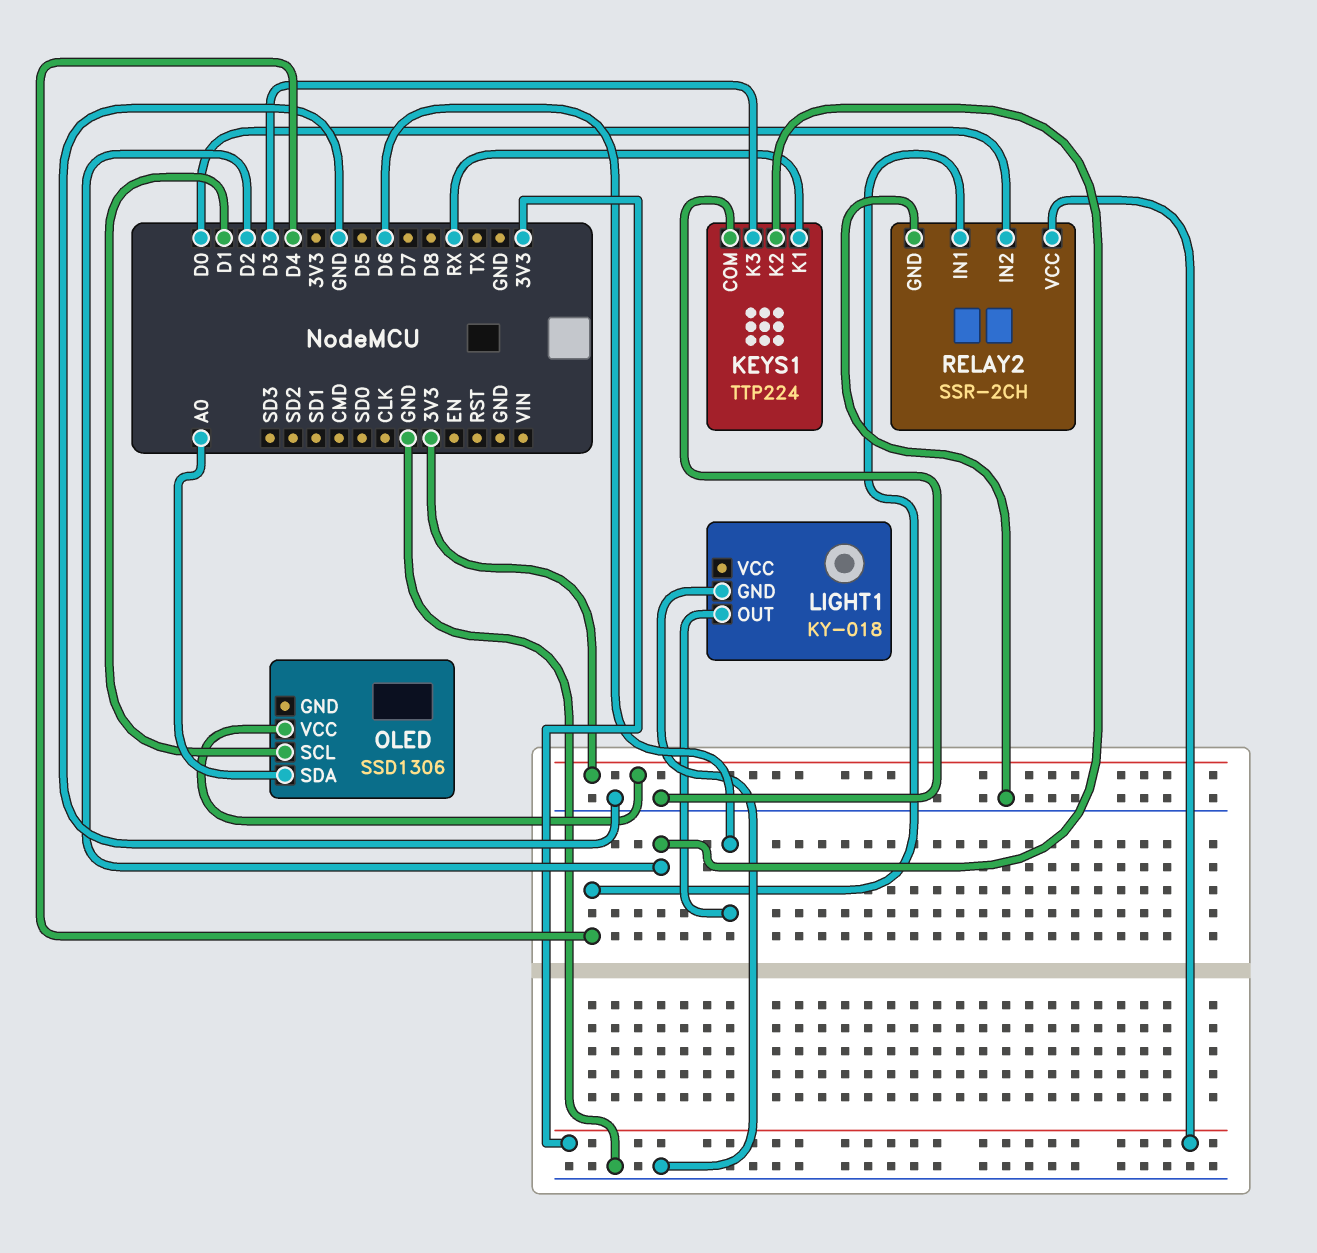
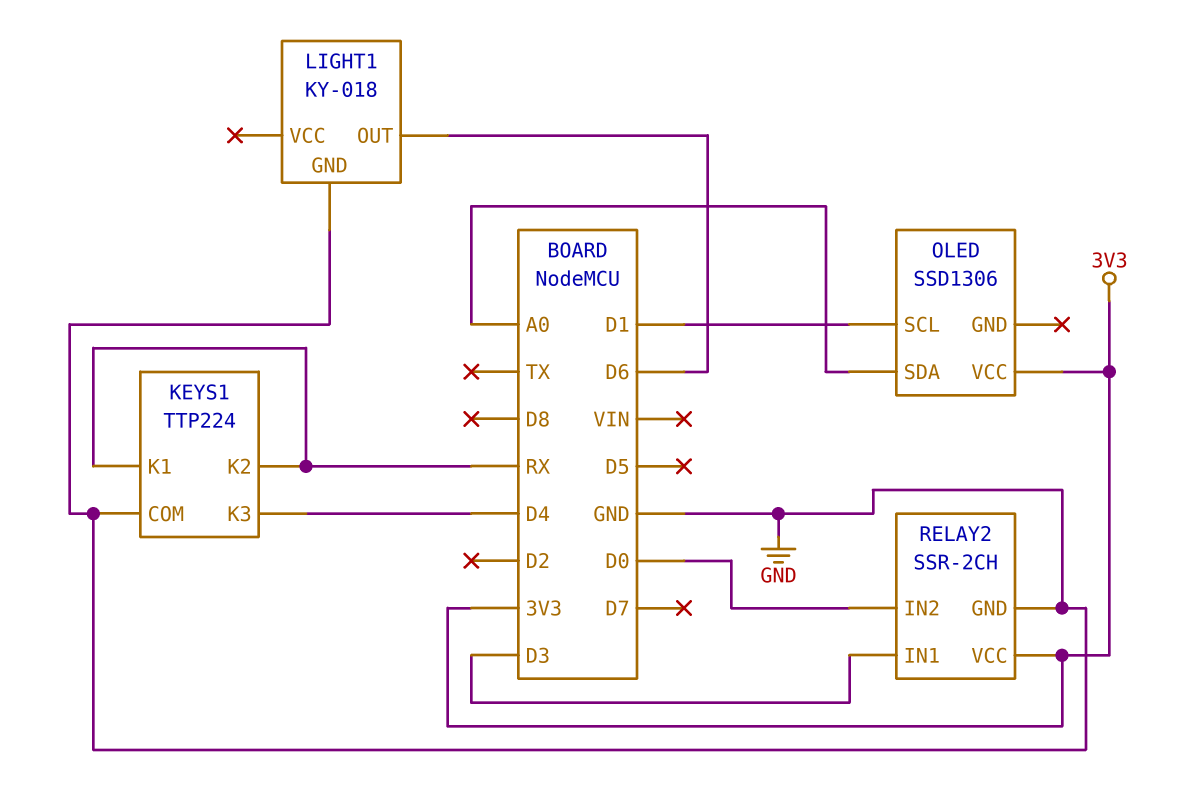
KEYS1 pin K2: D2 -> RX
KEYS1 pin K3: D3 -> D4
RELAY2 pin IN1: D4 -> D3

